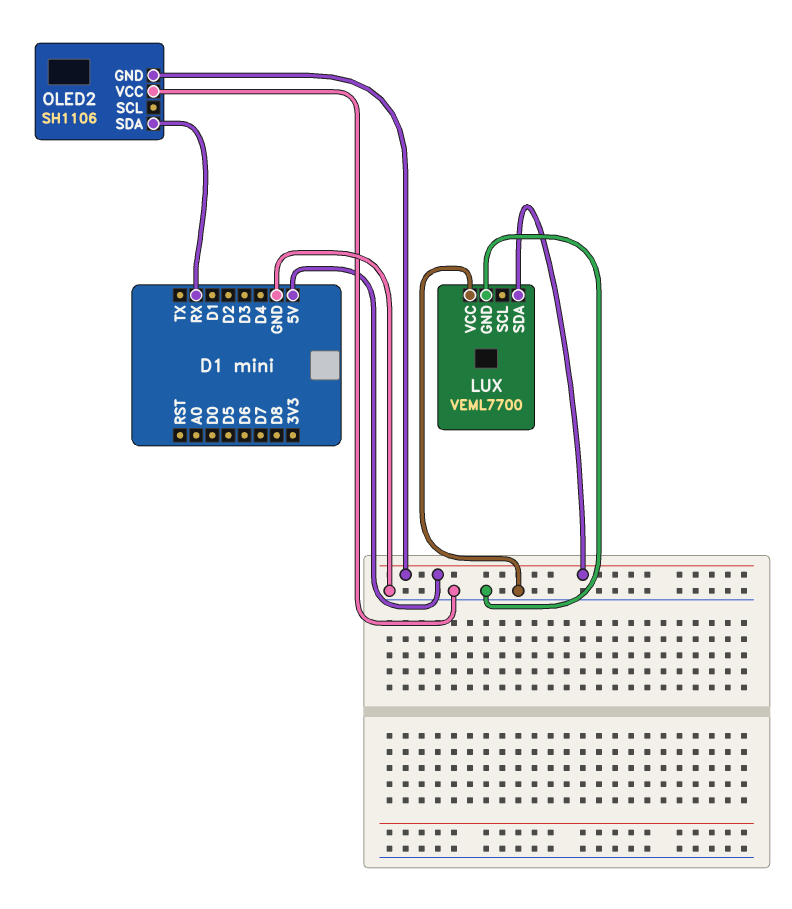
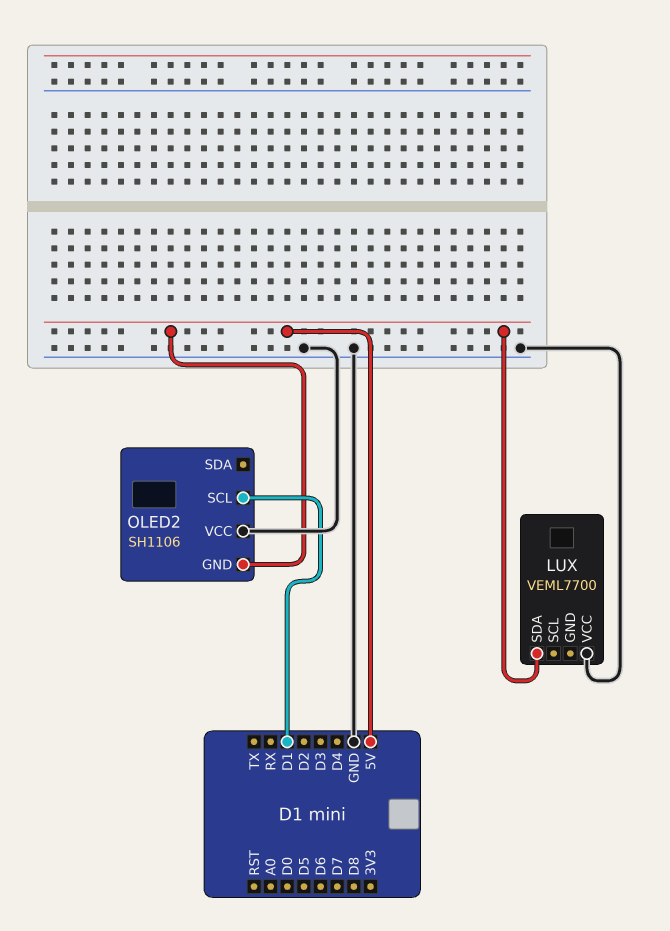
LUX pin GND: GND -> none
OLED2 pin SCL: none -> D1
OLED2 pin SDA: RX -> none

